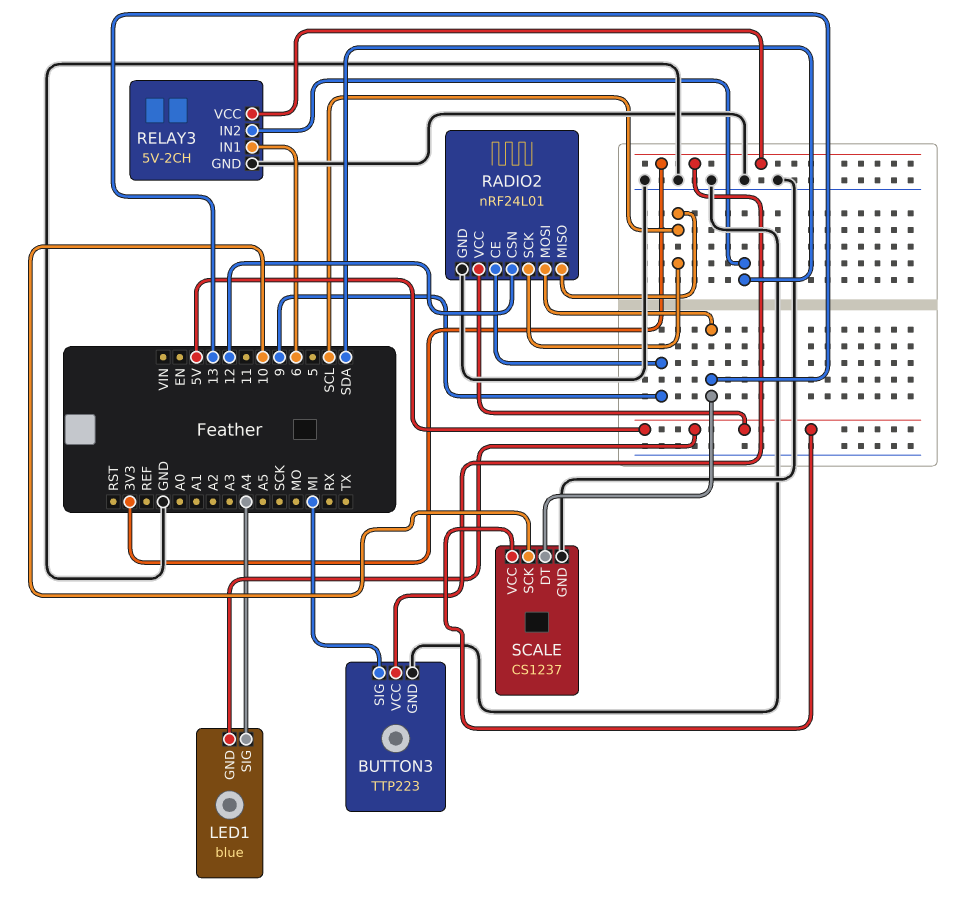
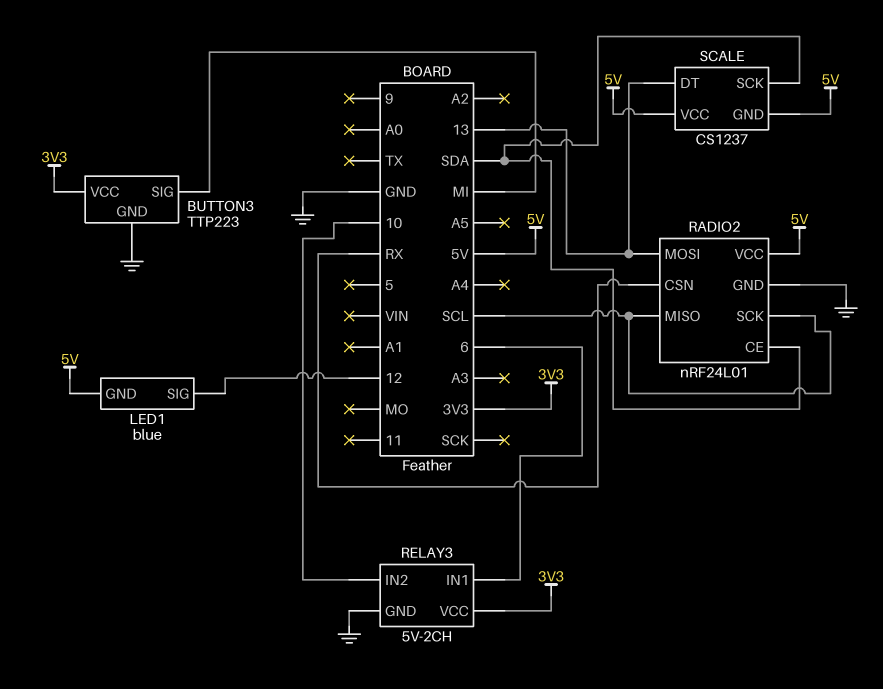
LED1 pin SIG: A4 -> 12
RADIO2 pin CE: 9 -> SDA
RADIO2 pin CSN: 12 -> RX
RELAY3 pin IN2: SDA -> 10
SCALE pin GND: GND -> 5V
SCALE pin SCK: 10 -> SDA

